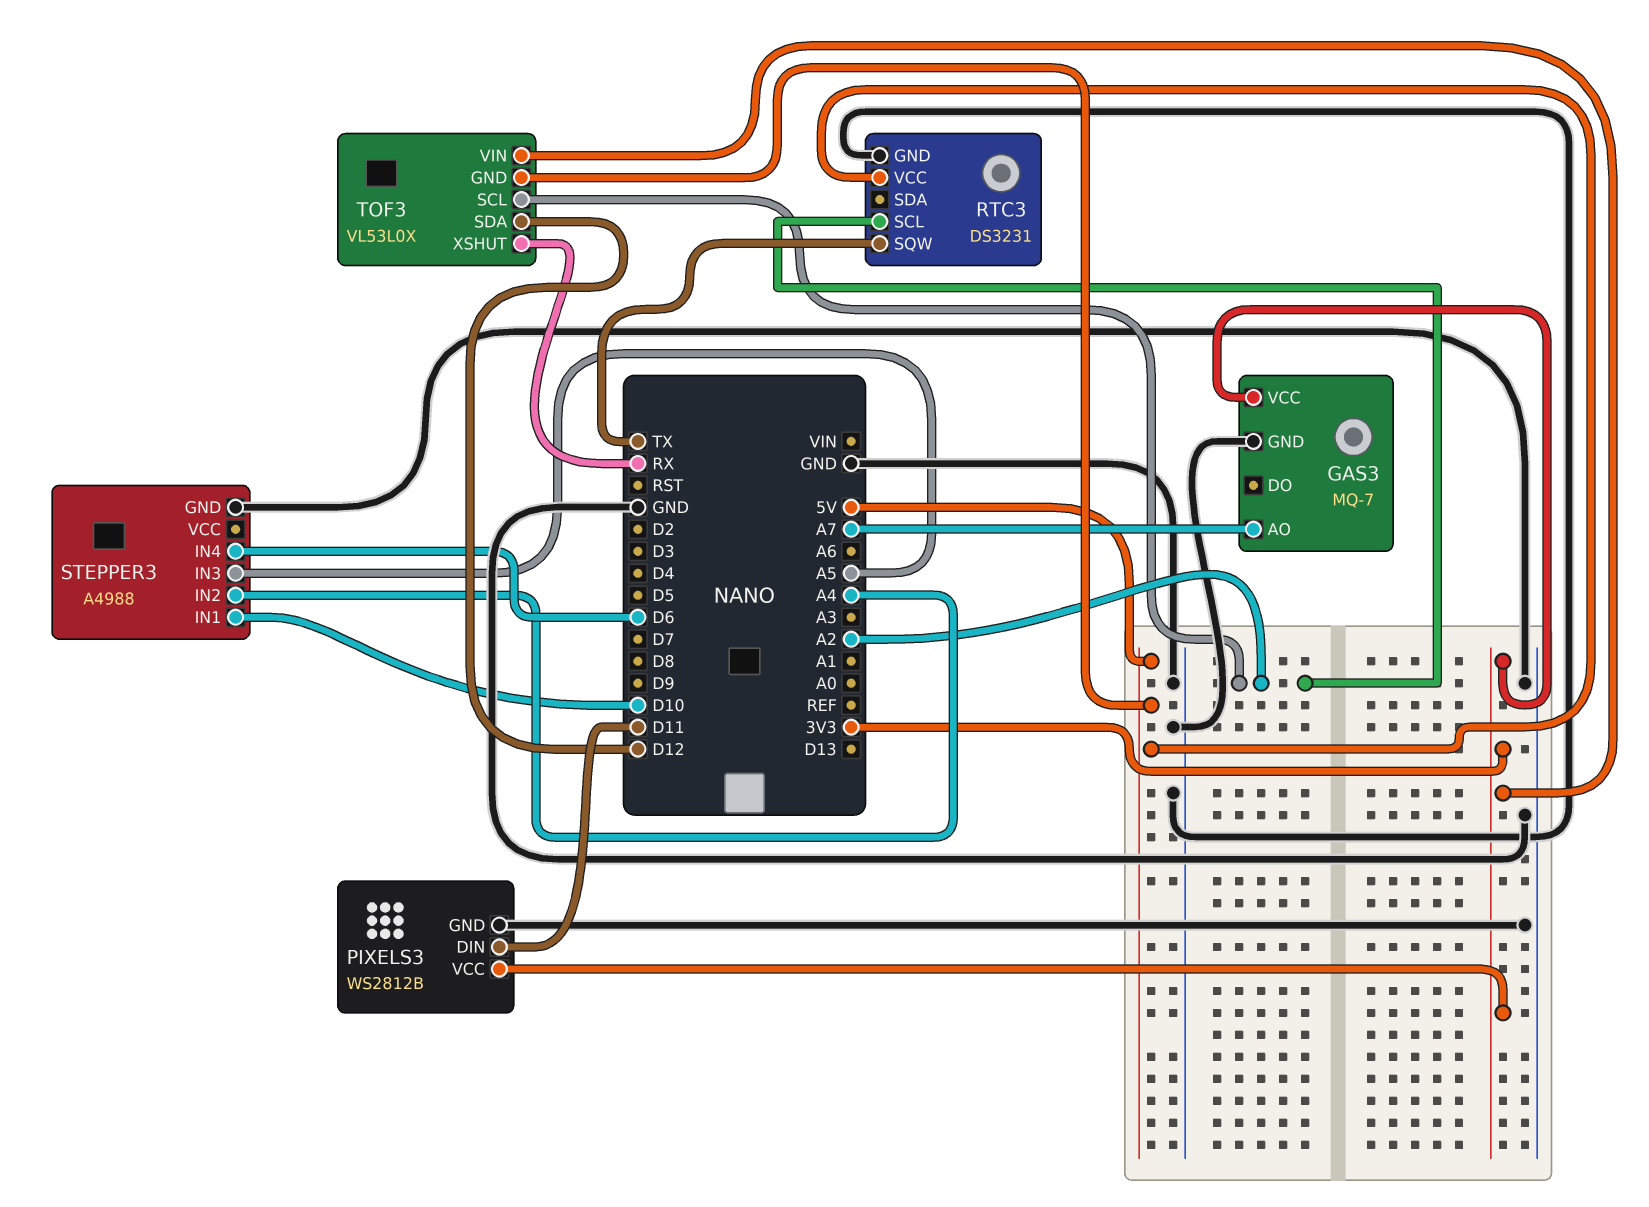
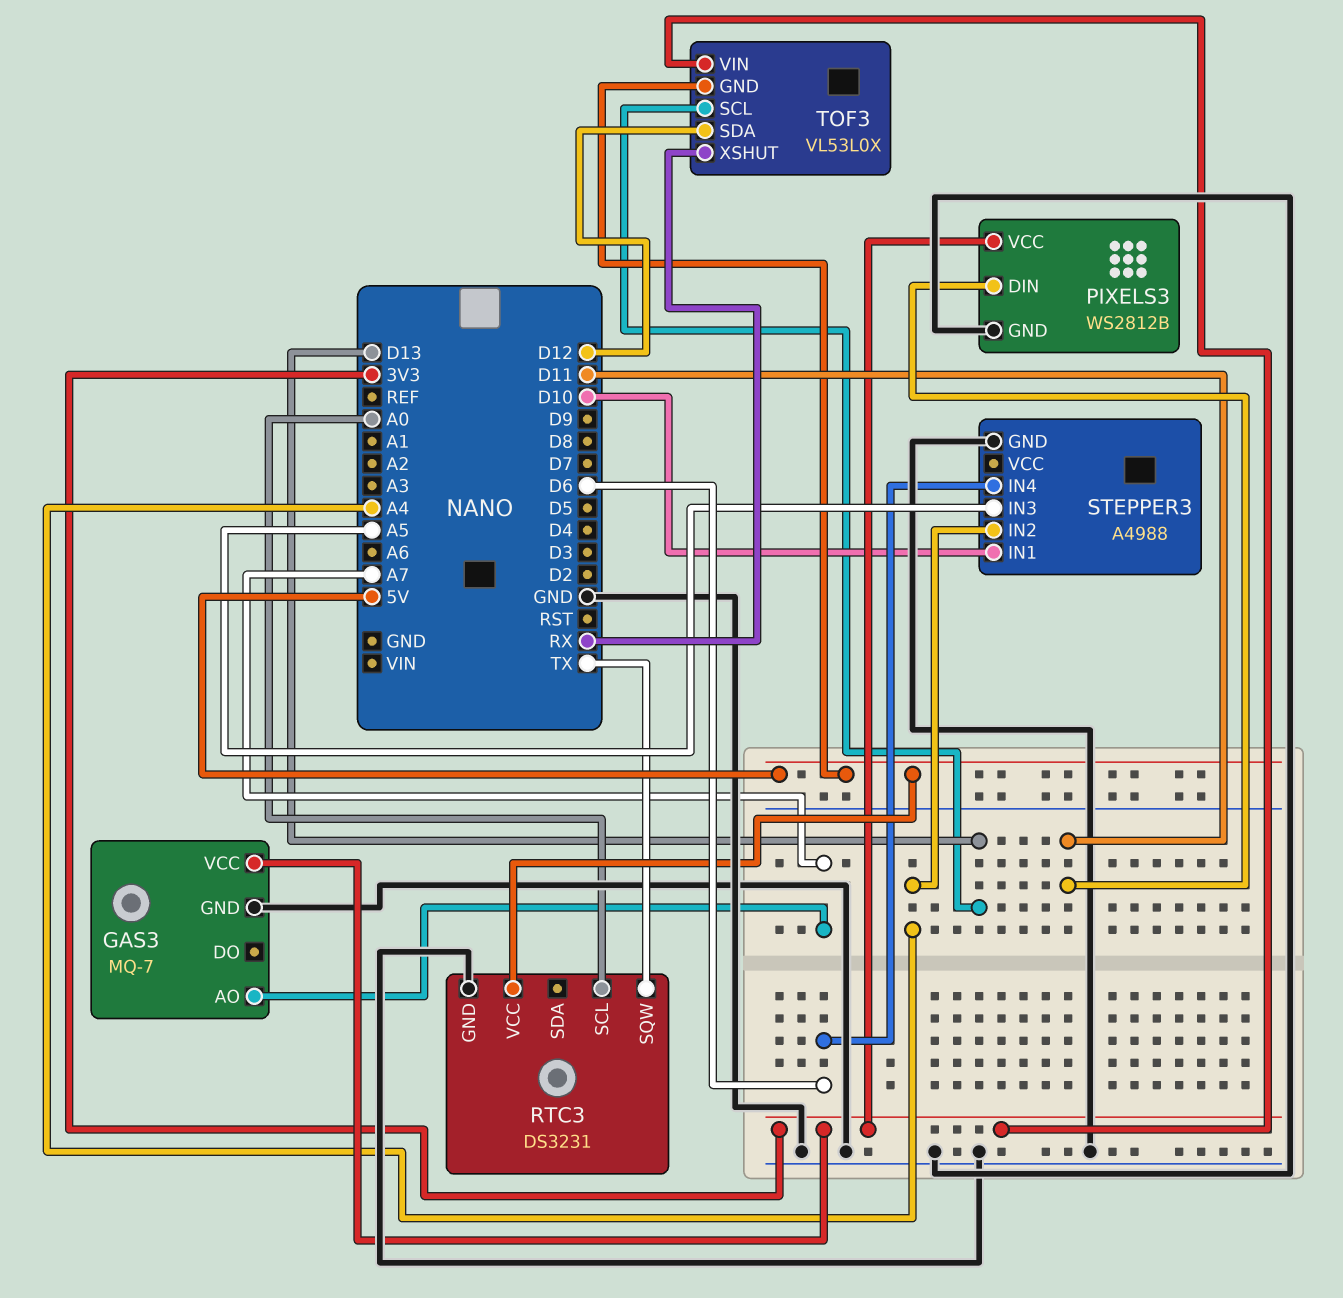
RTC3 pin SCL: A2 -> A0
TOF3 pin SCL: A2 -> D13

